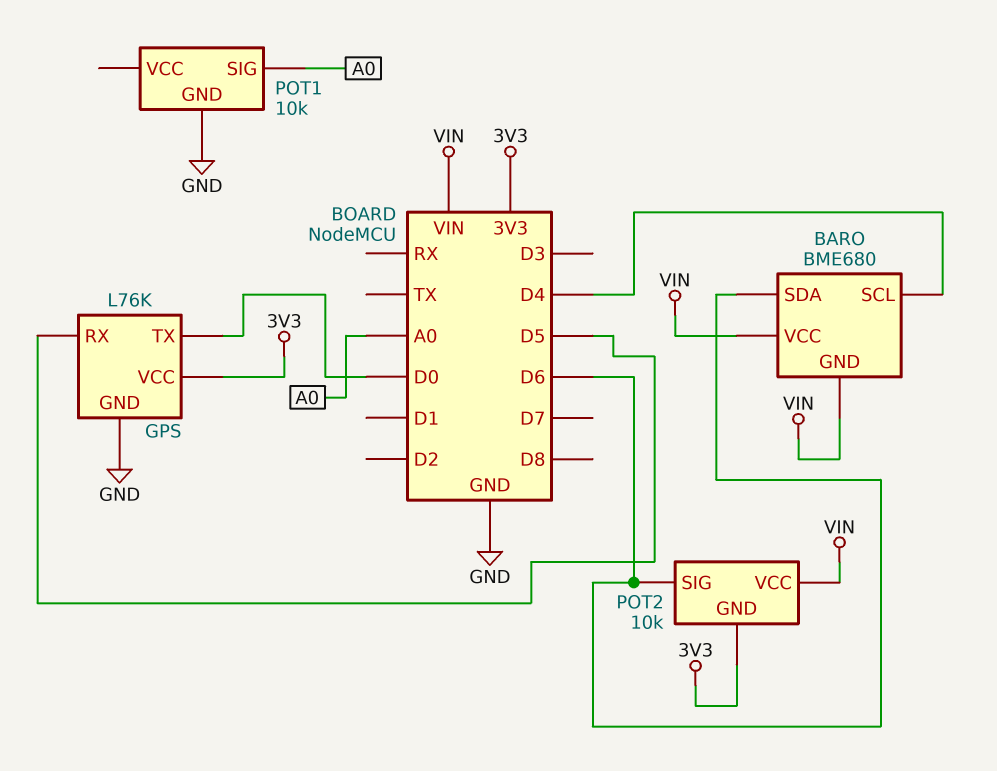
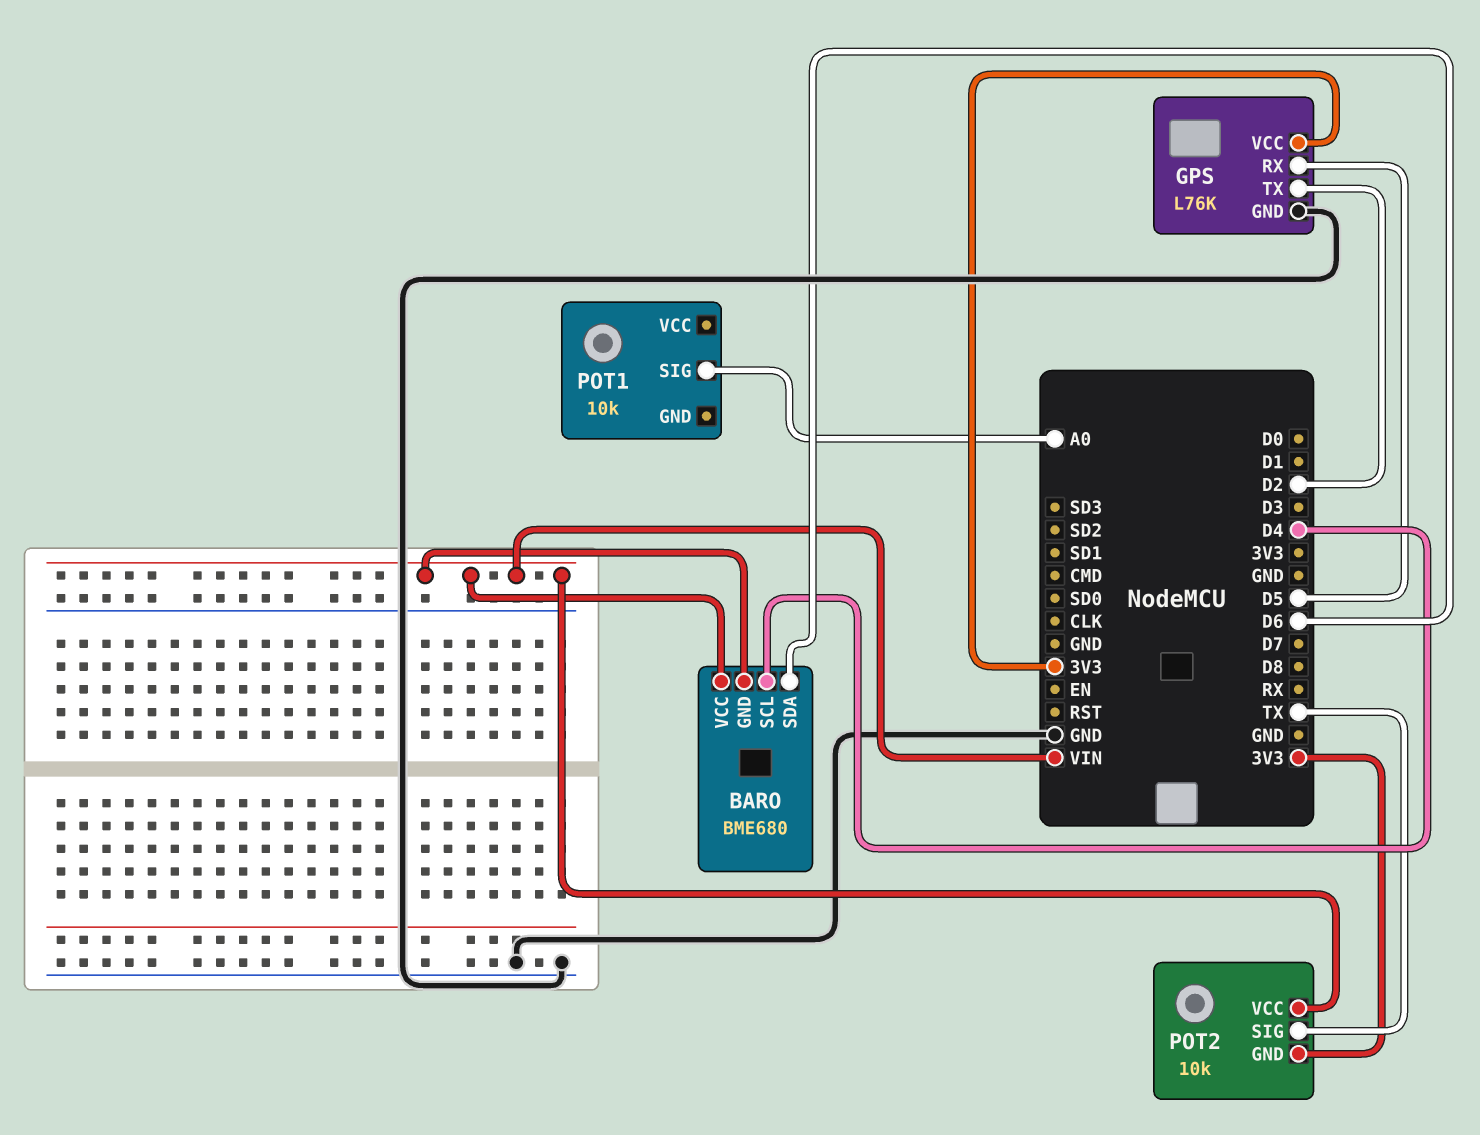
GPS pin TX: D0 -> D2
POT1 pin GND: GND -> none
POT2 pin SIG: D6 -> TX

